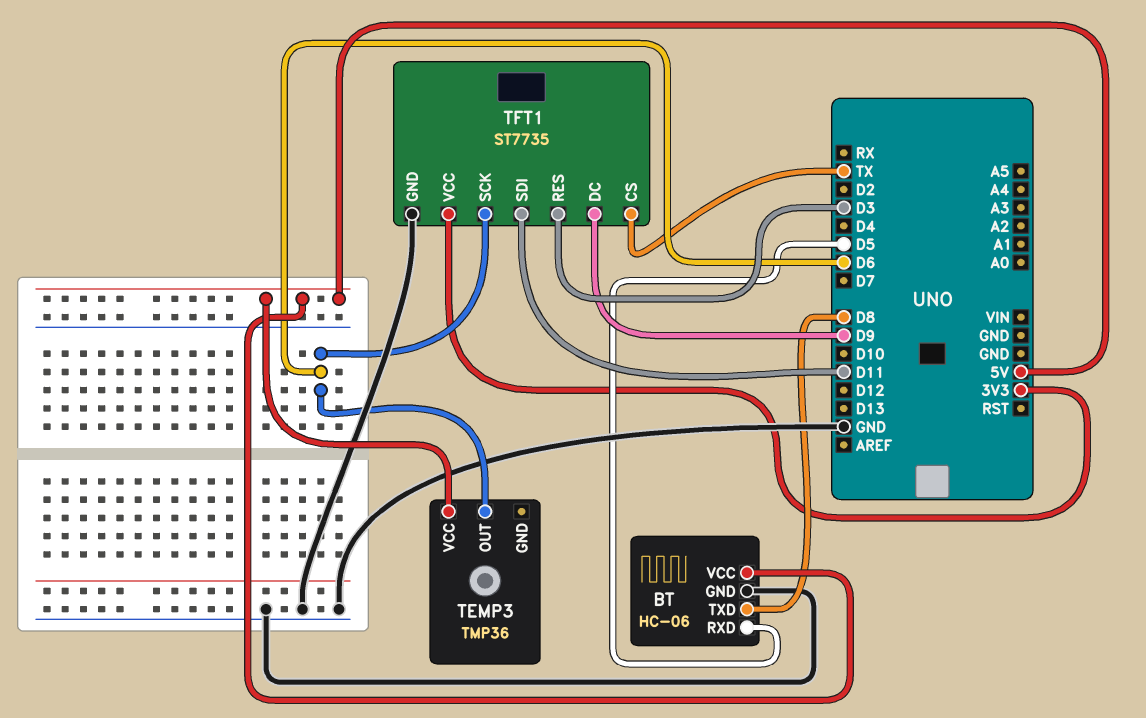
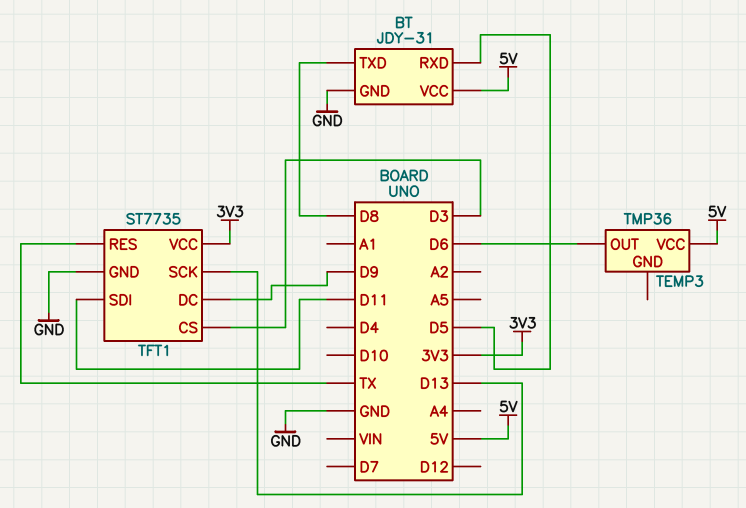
BT: HC-06 -> JDY-31
TFT1 pin CS: TX -> D3
TFT1 pin RES: D3 -> TX
TFT1 pin SCK: D6 -> D13

